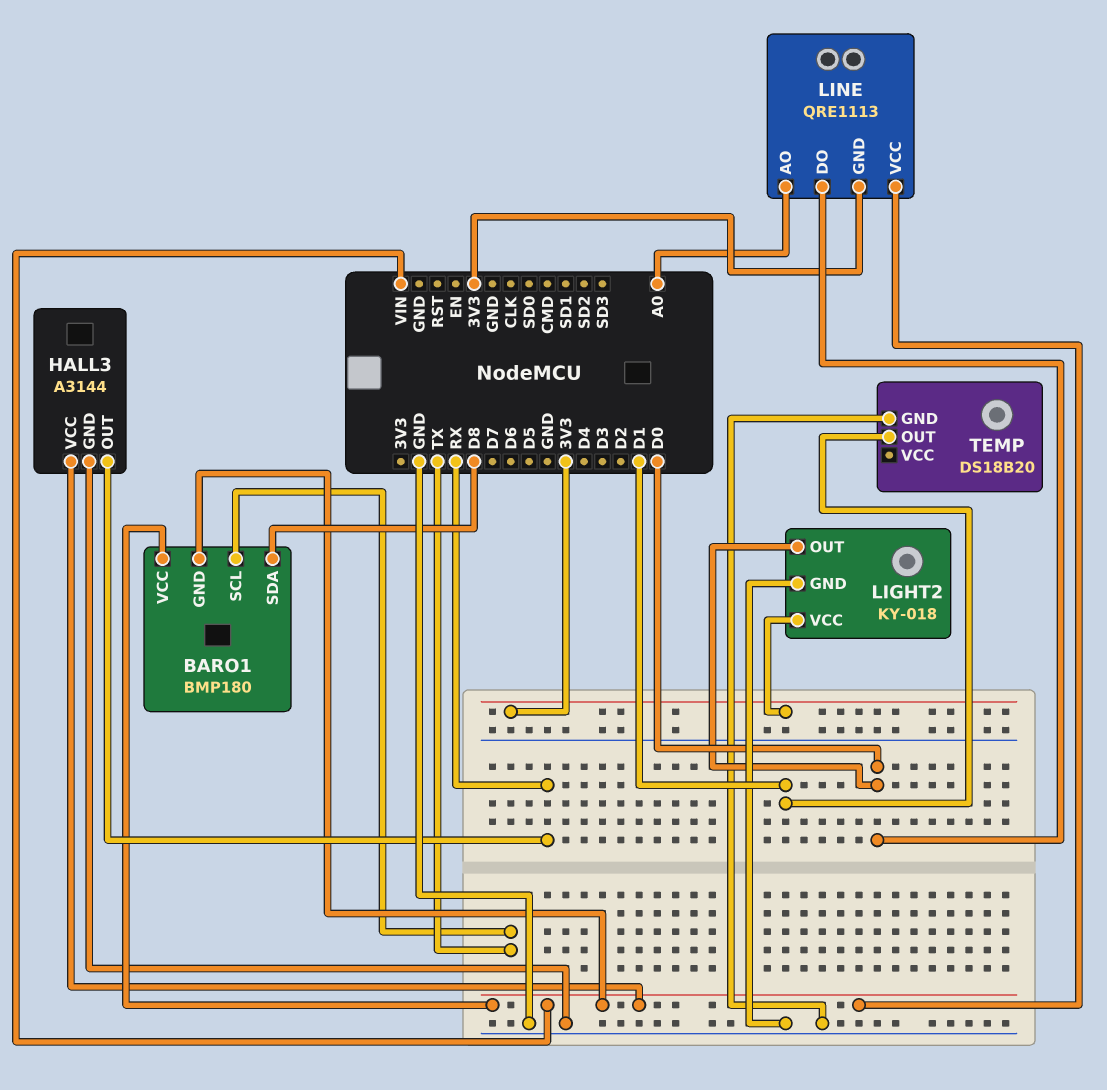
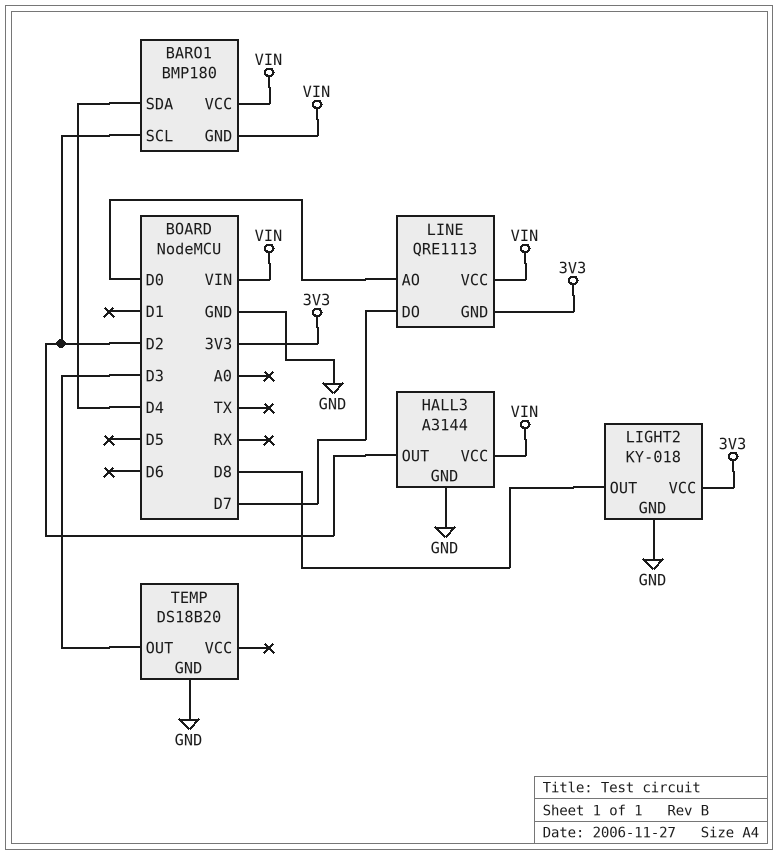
BARO1 pin SCL: TX -> D2
BARO1 pin SDA: D8 -> D4
HALL3 pin OUT: RX -> D2
LIGHT2 pin OUT: D0 -> D8
LINE pin AO: A0 -> D0
LINE pin DO: D0 -> D7
TEMP pin OUT: D1 -> D3

